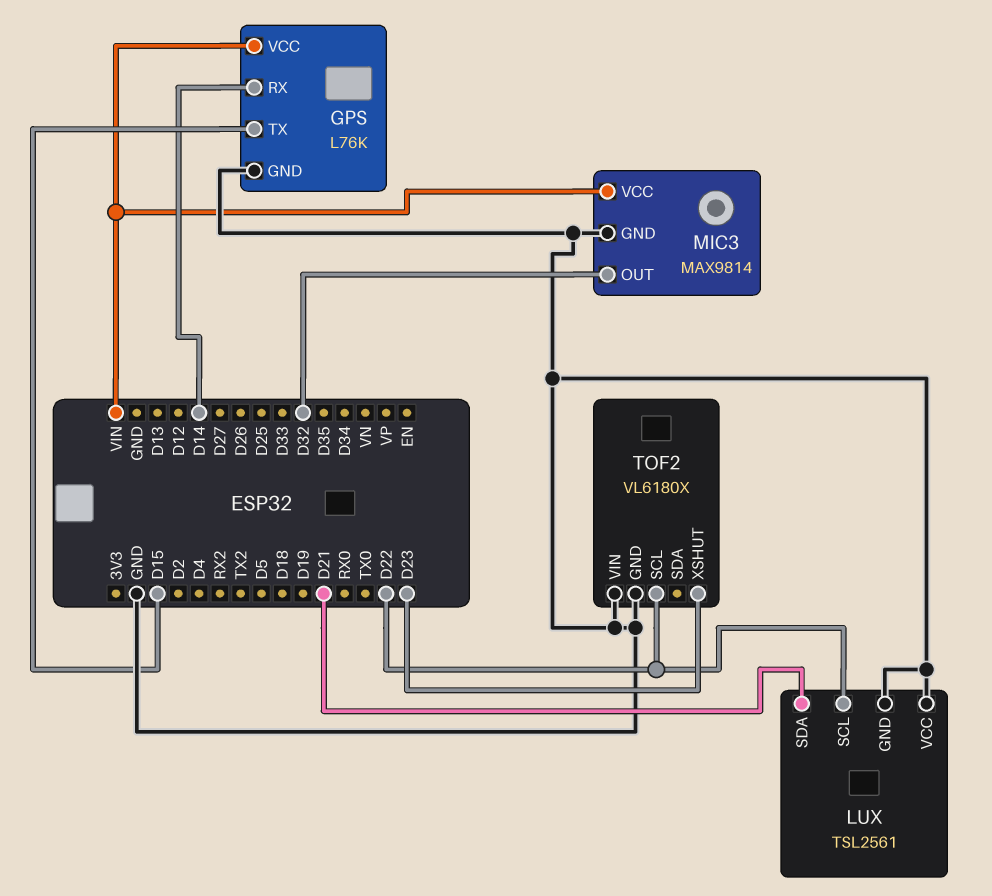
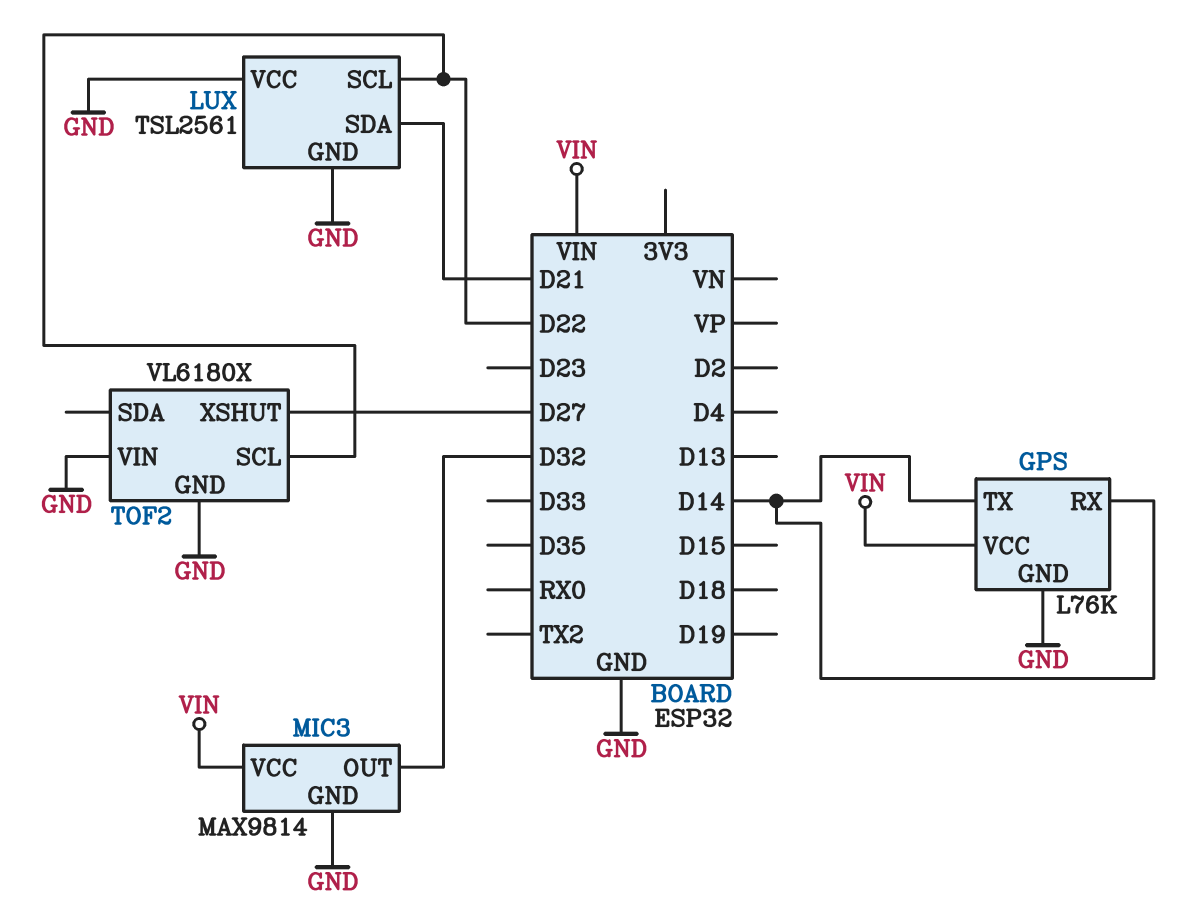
GPS pin TX: D15 -> D14
TOF2 pin XSHUT: D23 -> D27

